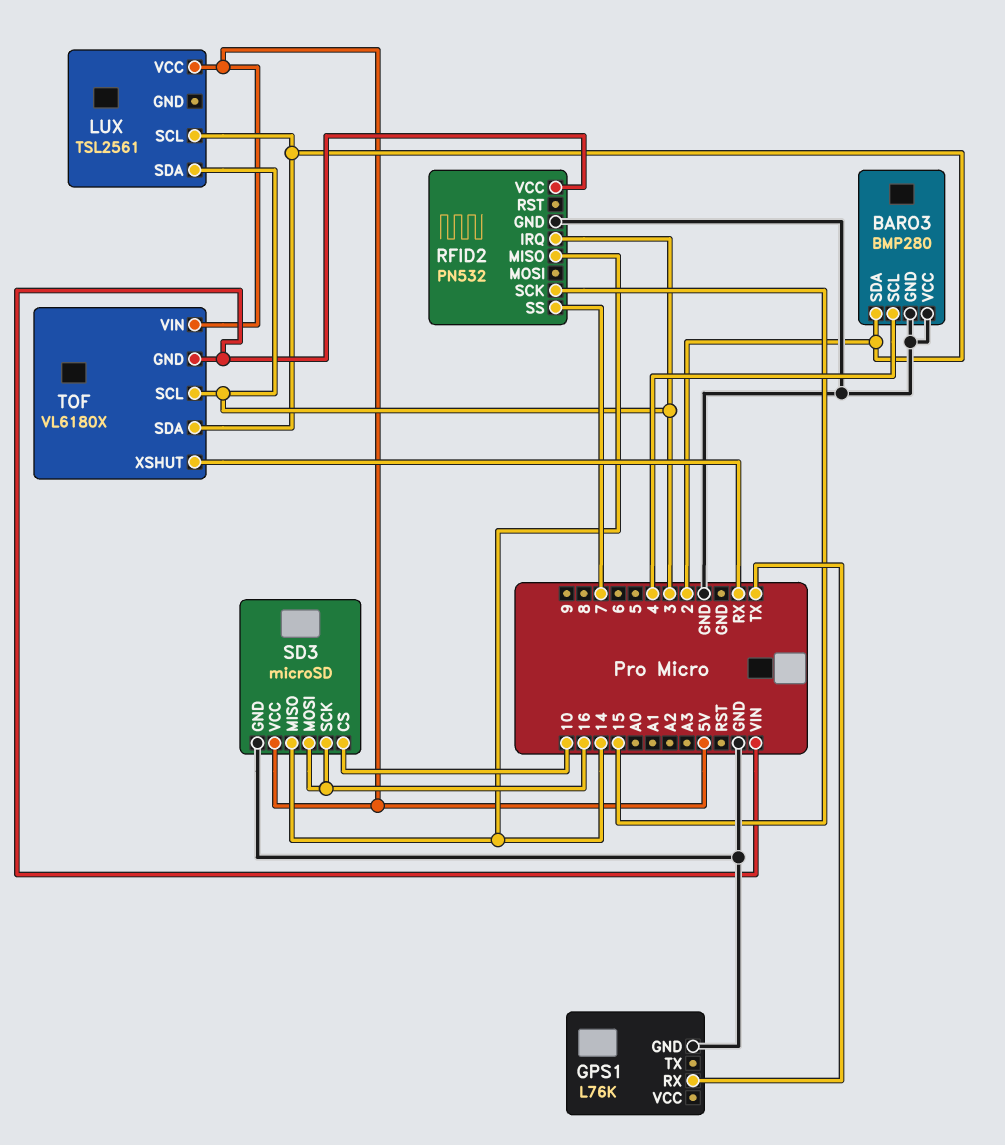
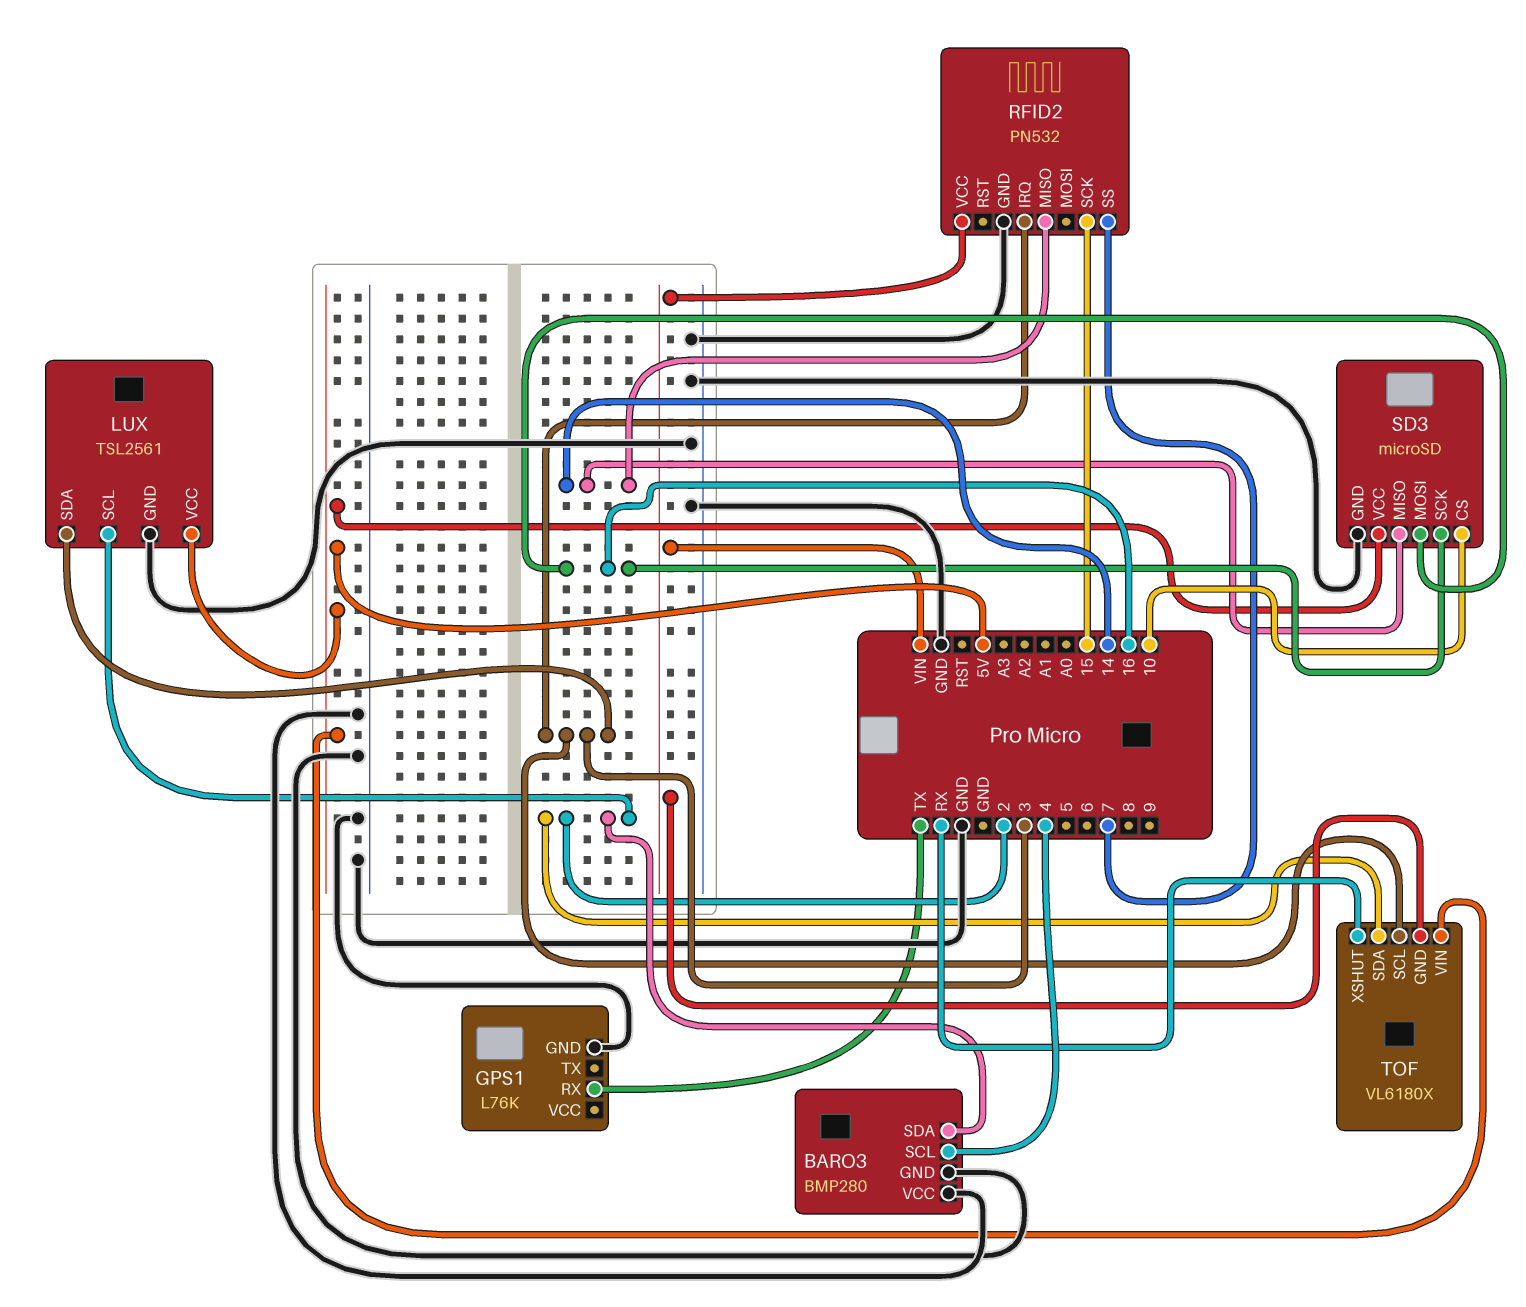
LUX pin GND: none -> GND

